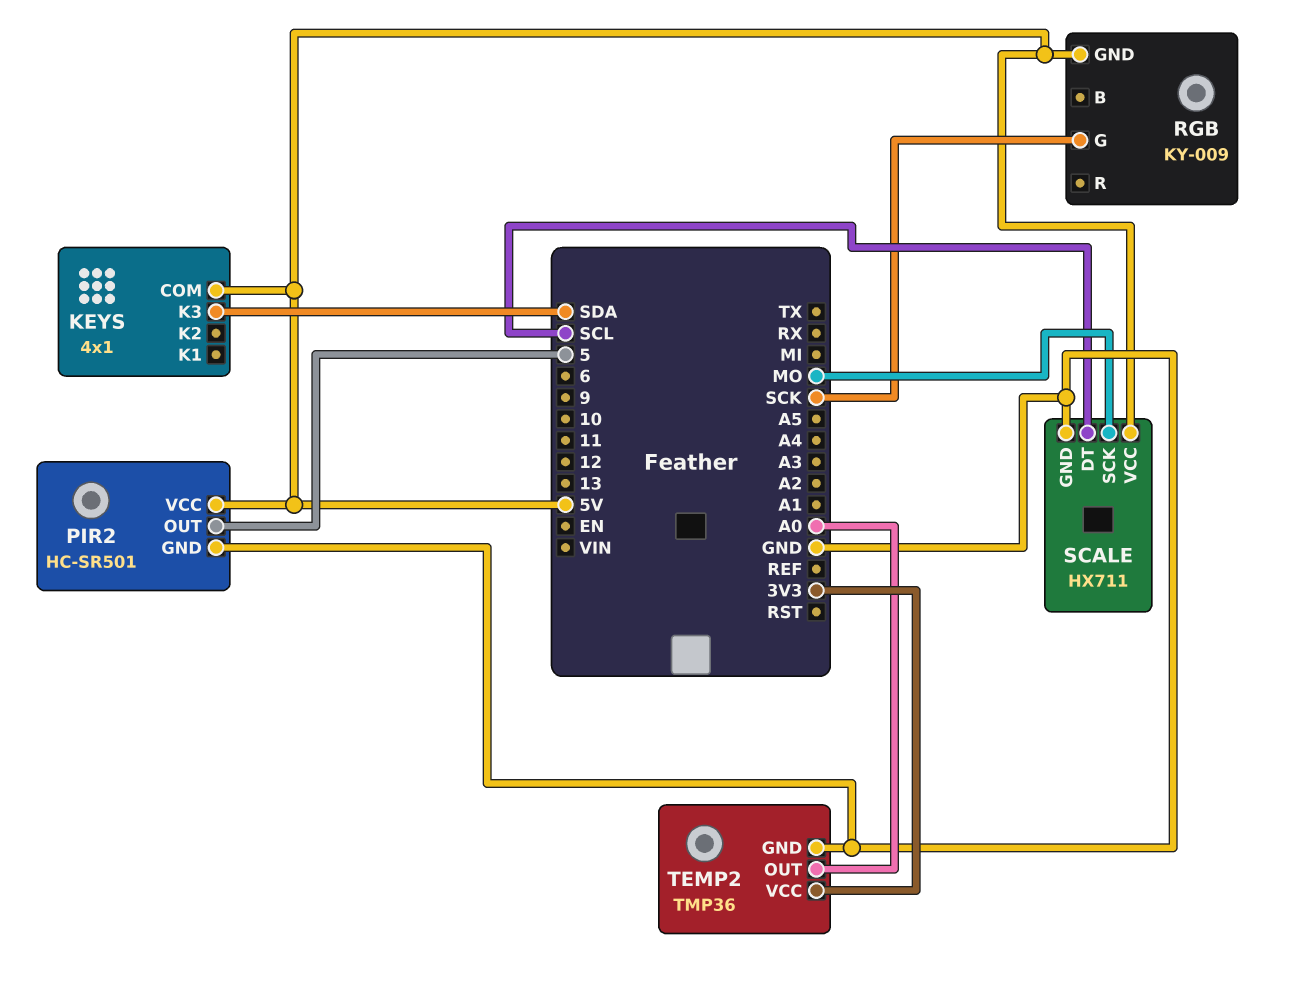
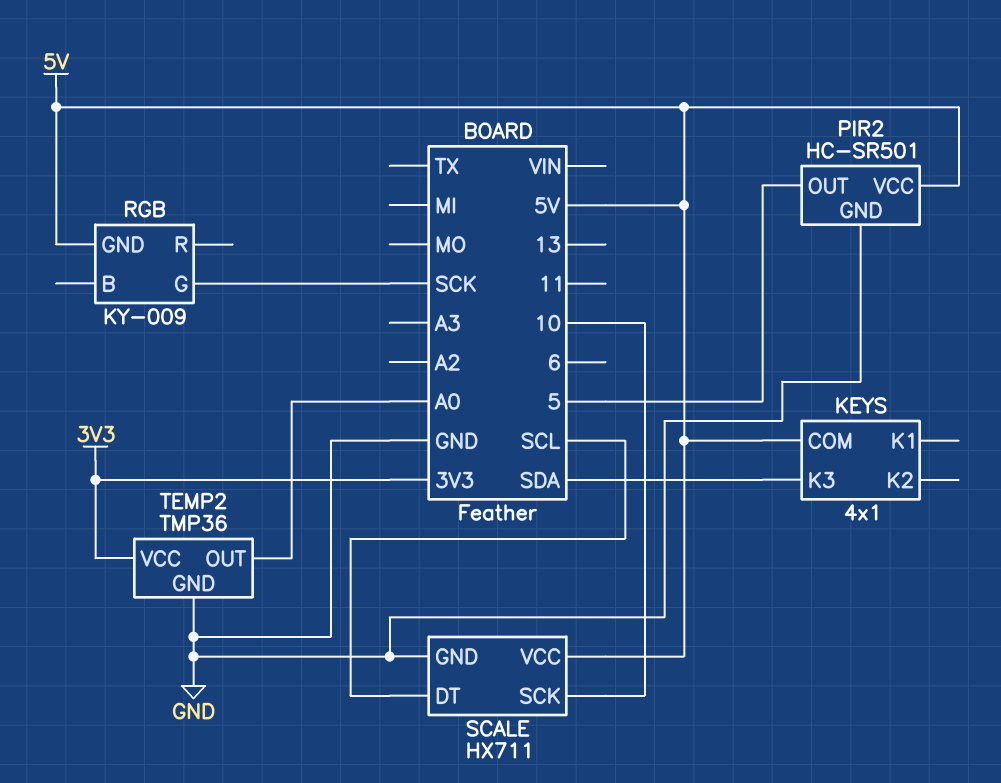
SCALE pin SCK: MO -> 10

